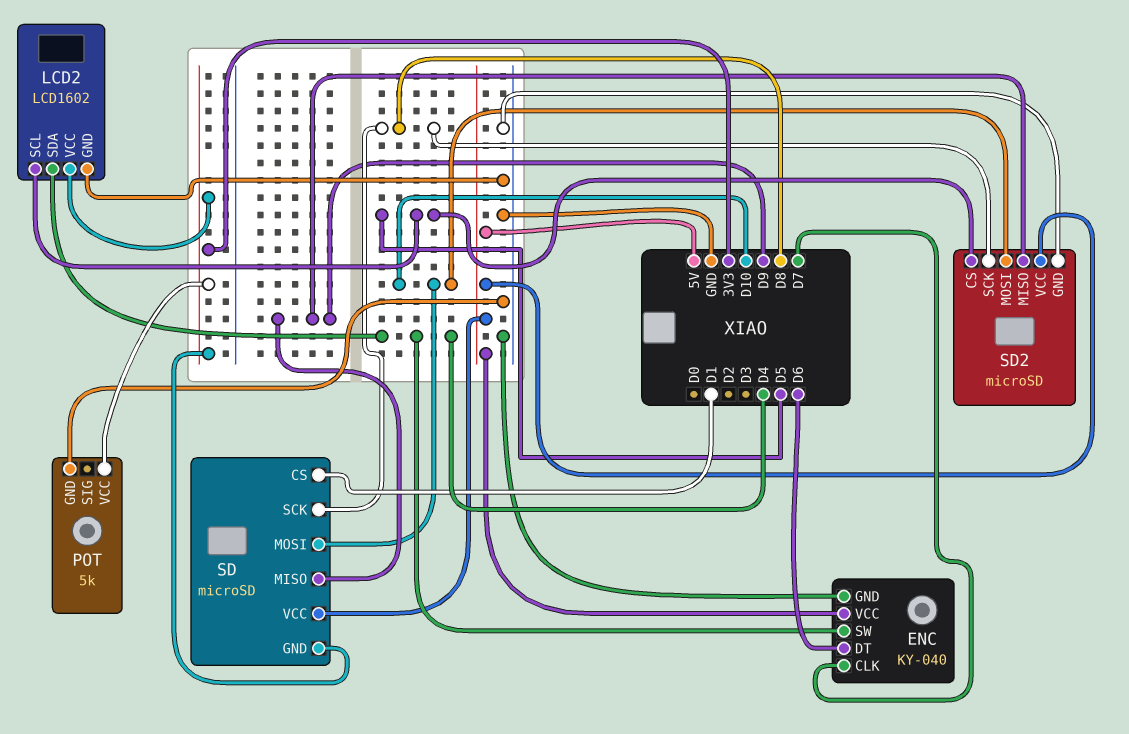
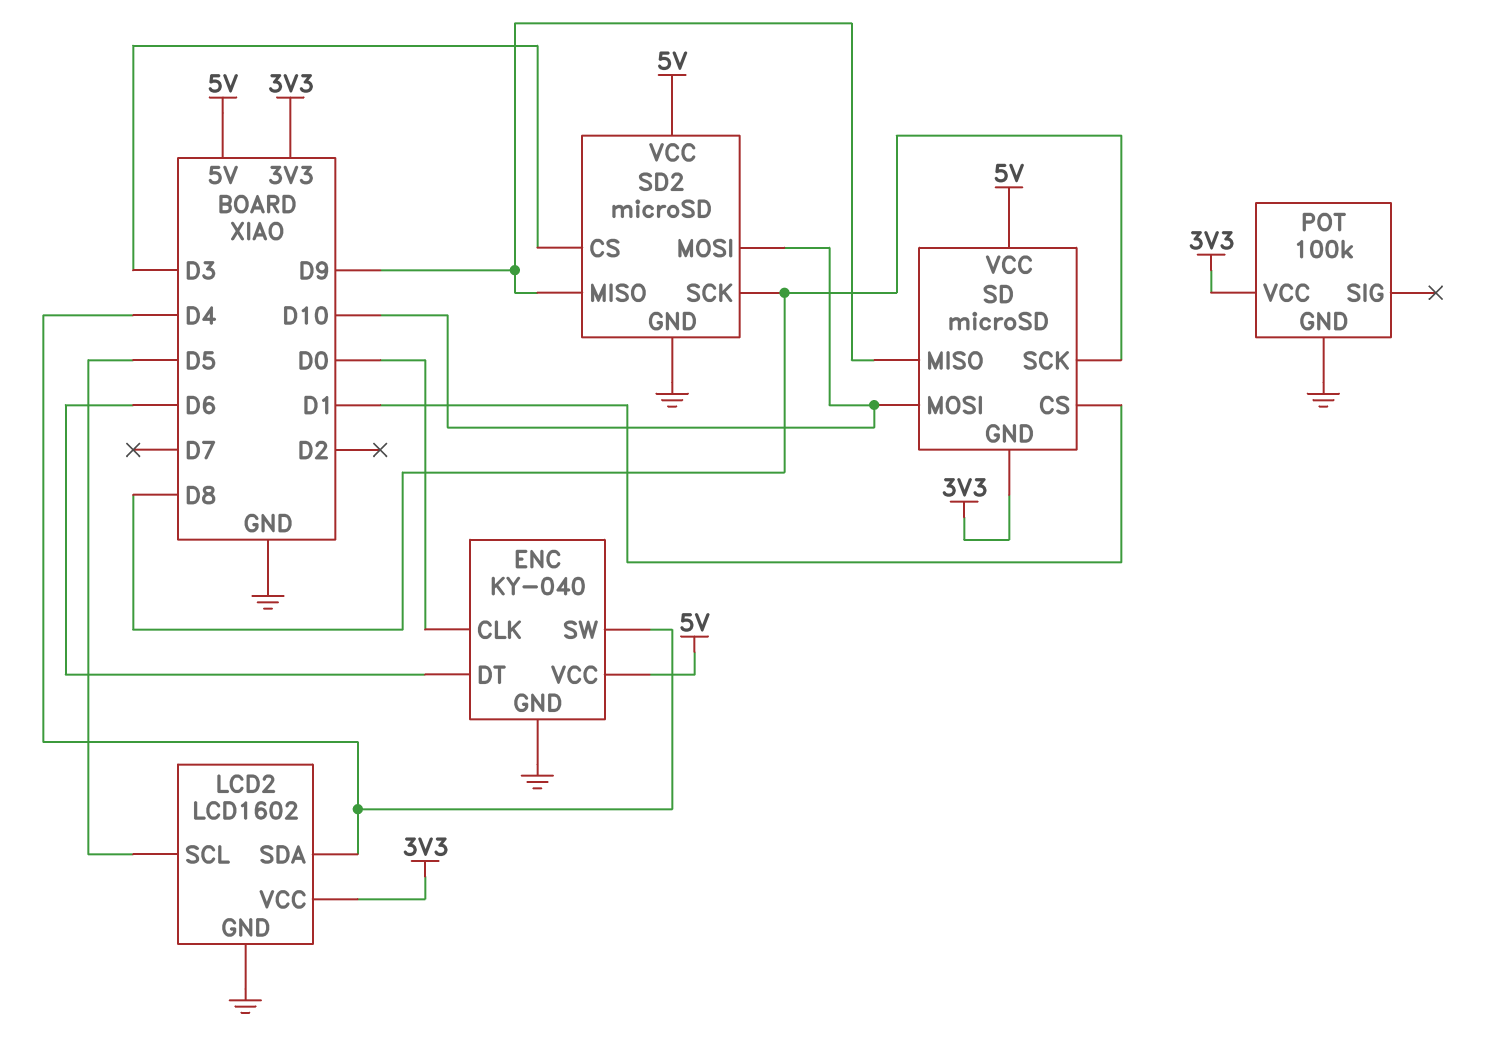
ENC pin CLK: D7 -> D0
POT: 5k -> 100k
SD2 pin CS: D5 -> D3

